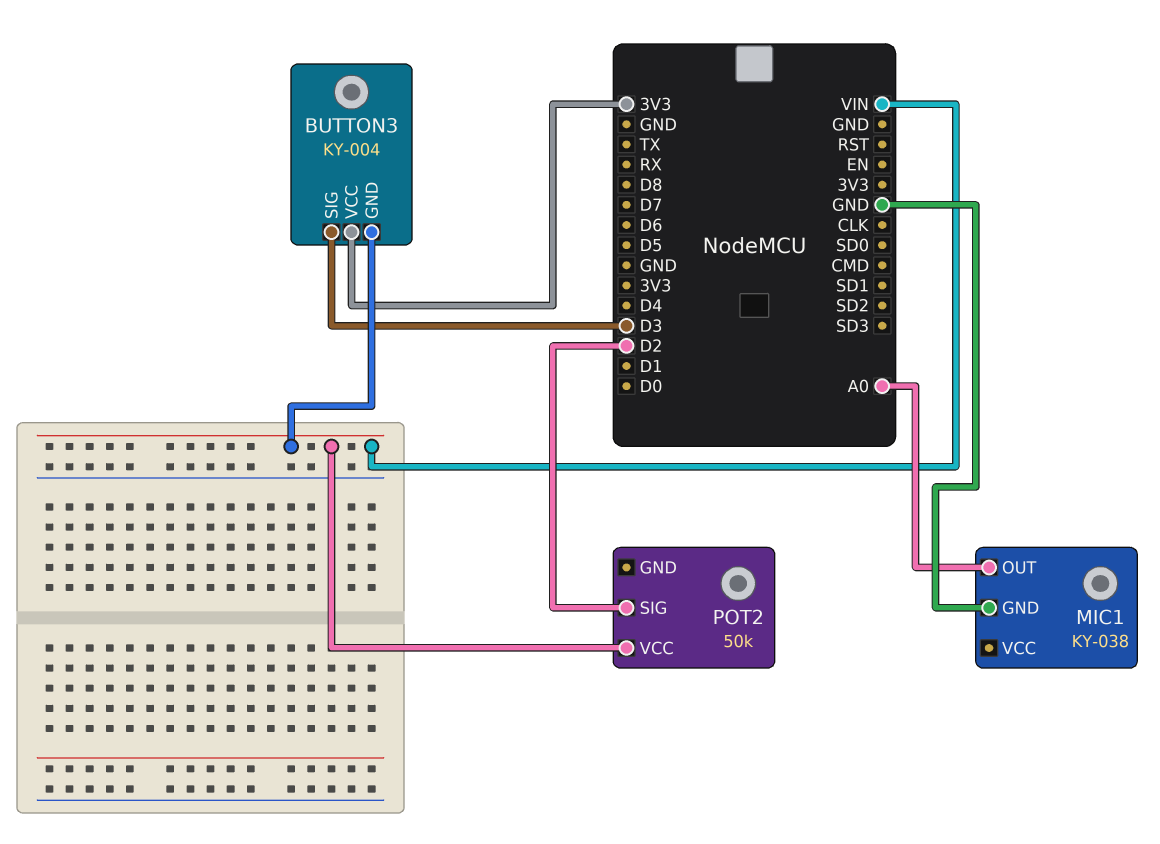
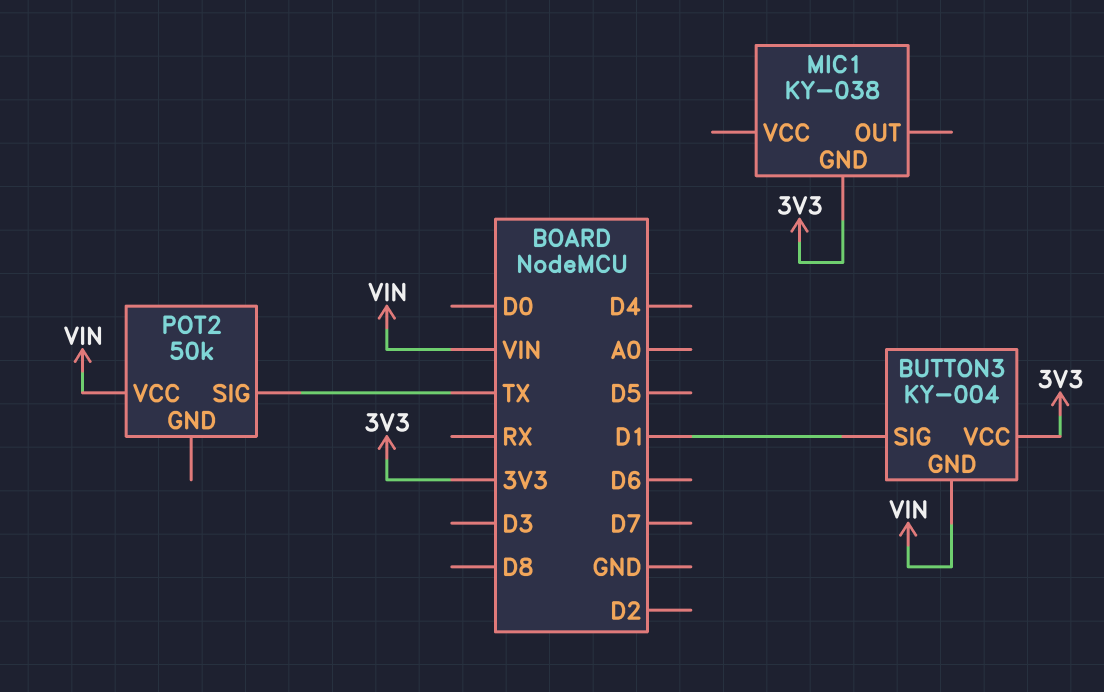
BUTTON3 pin SIG: D3 -> D1
MIC1 pin GND: GND -> 3V3
MIC1 pin OUT: A0 -> none
POT2 pin SIG: D2 -> TX

